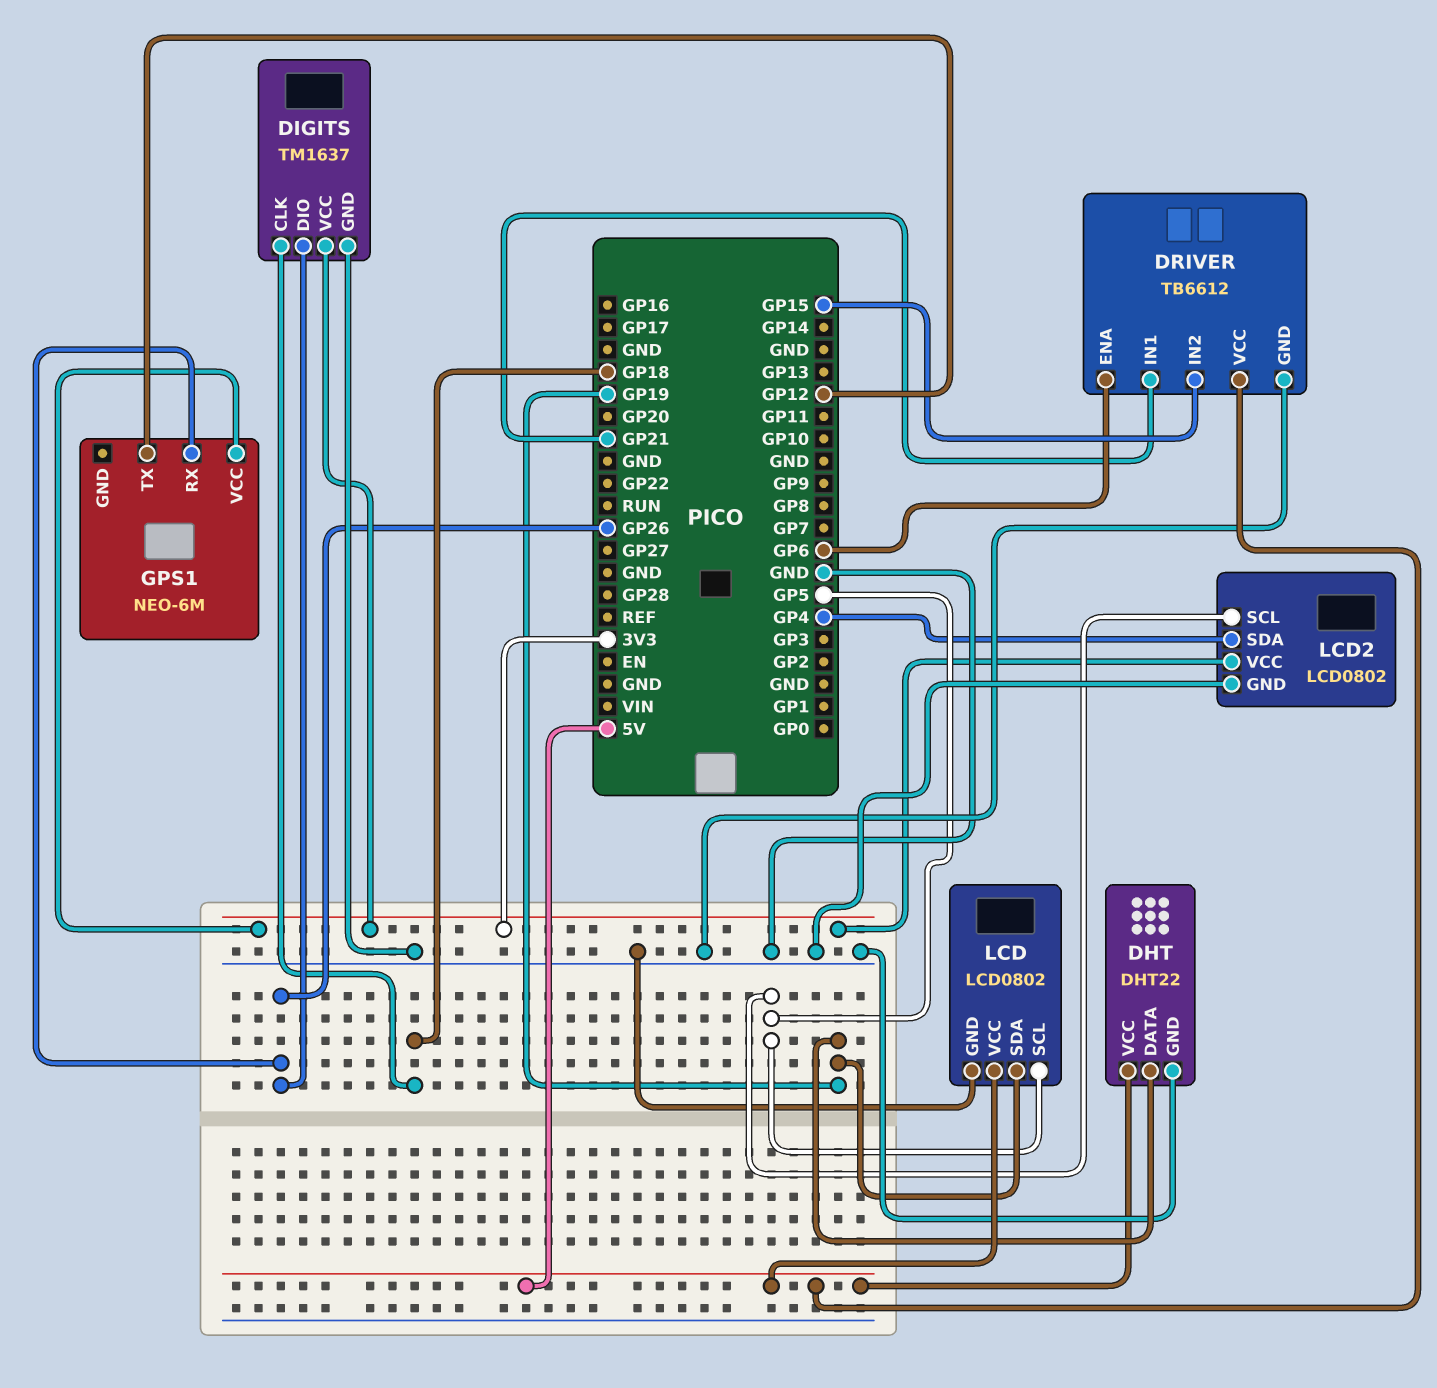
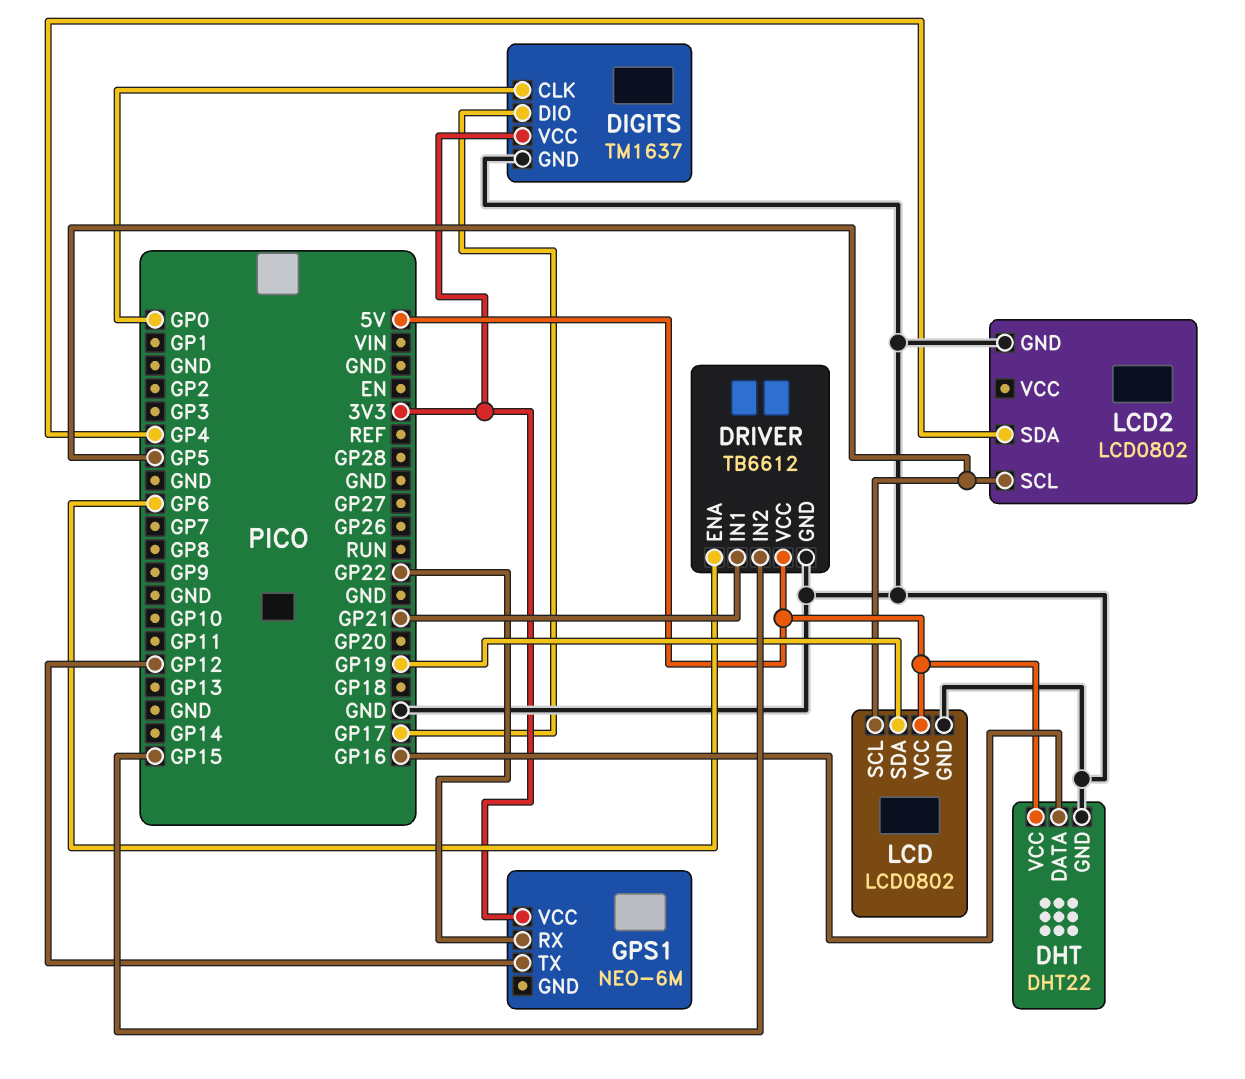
DHT pin DATA: GP19 -> GP16
DIGITS pin CLK: GP18 -> GP0
DIGITS pin DIO: GP26 -> GP17
GPS1 pin RX: GP26 -> GP22
LCD2 pin VCC: 3V3 -> none

